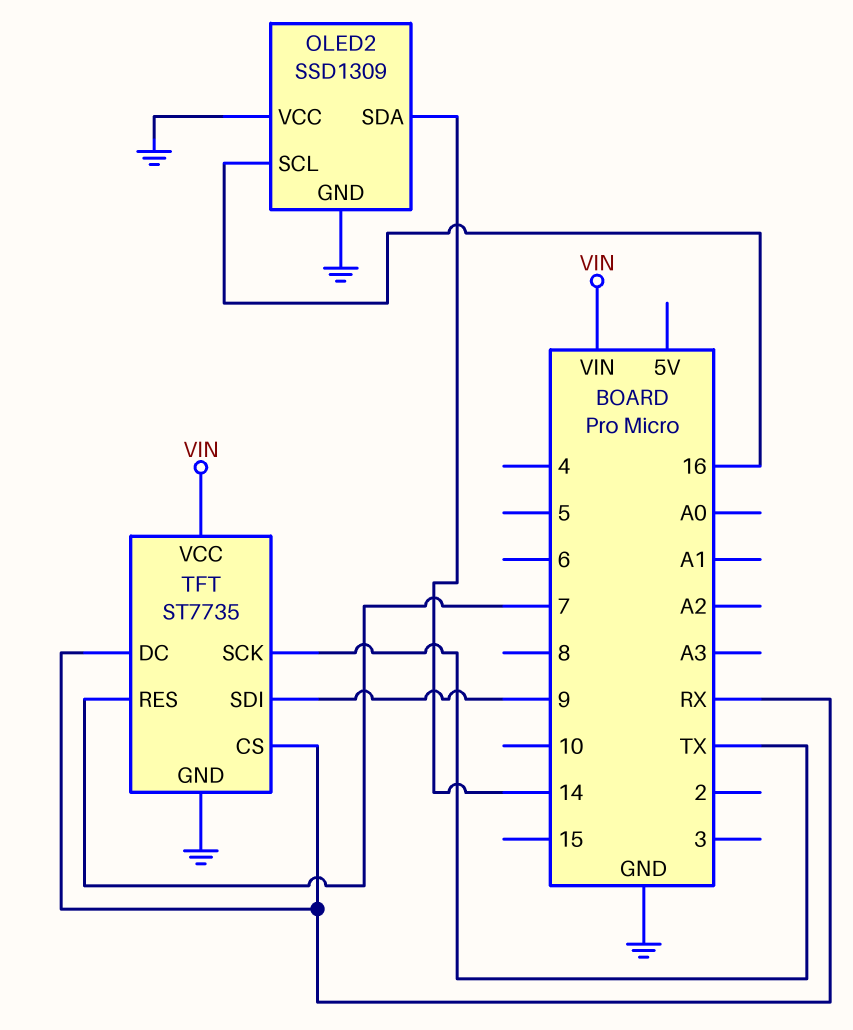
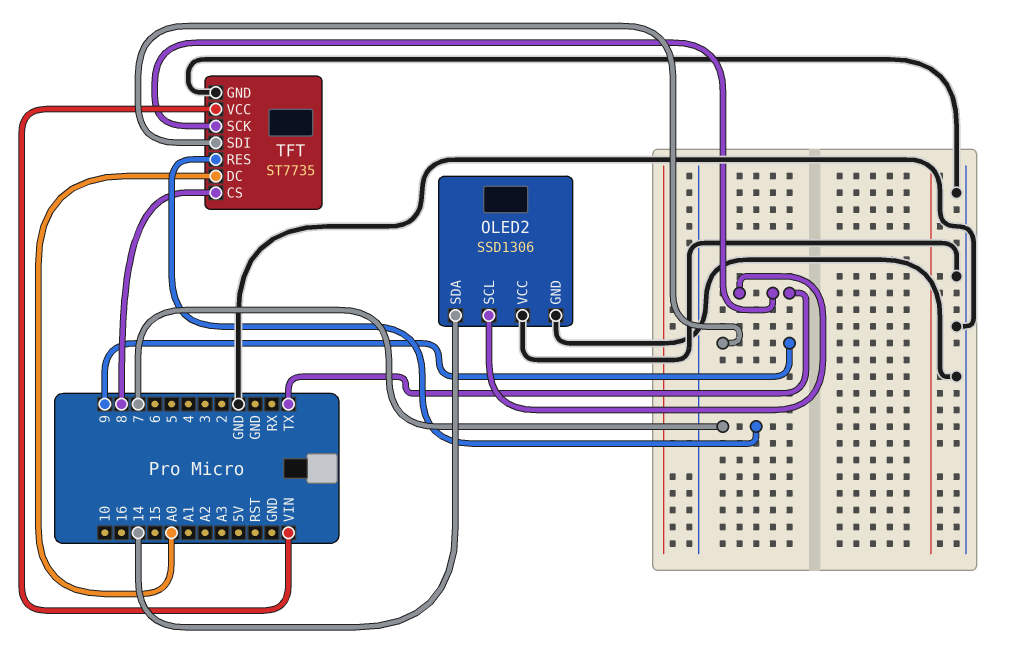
OLED2: SSD1309 -> SSD1306
OLED2 pin SCL: 16 -> TX
TFT pin CS: RX -> 8
TFT pin DC: RX -> A0

